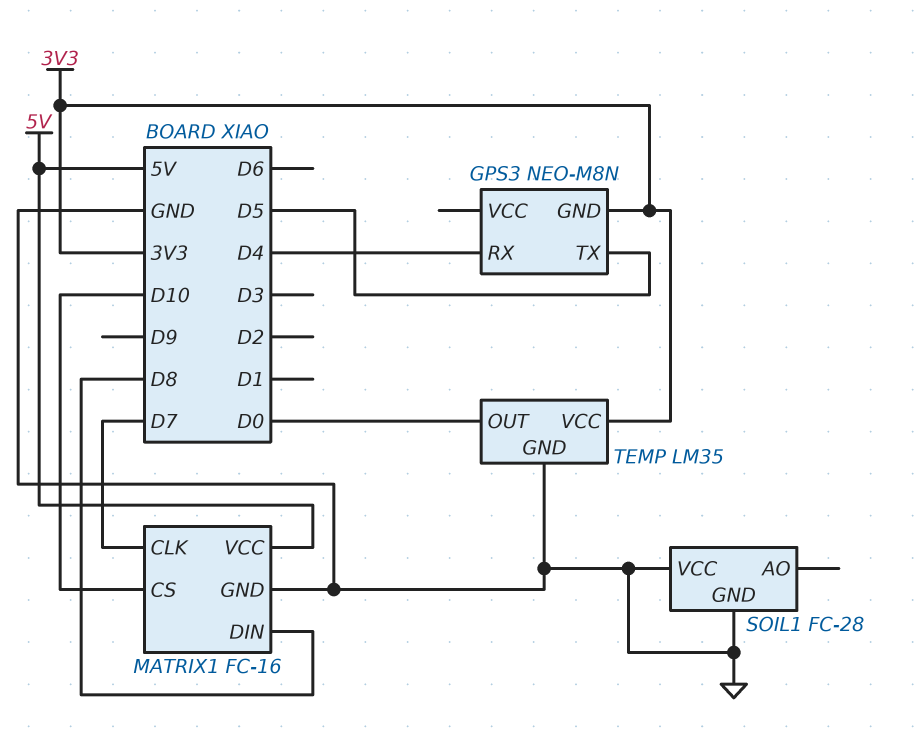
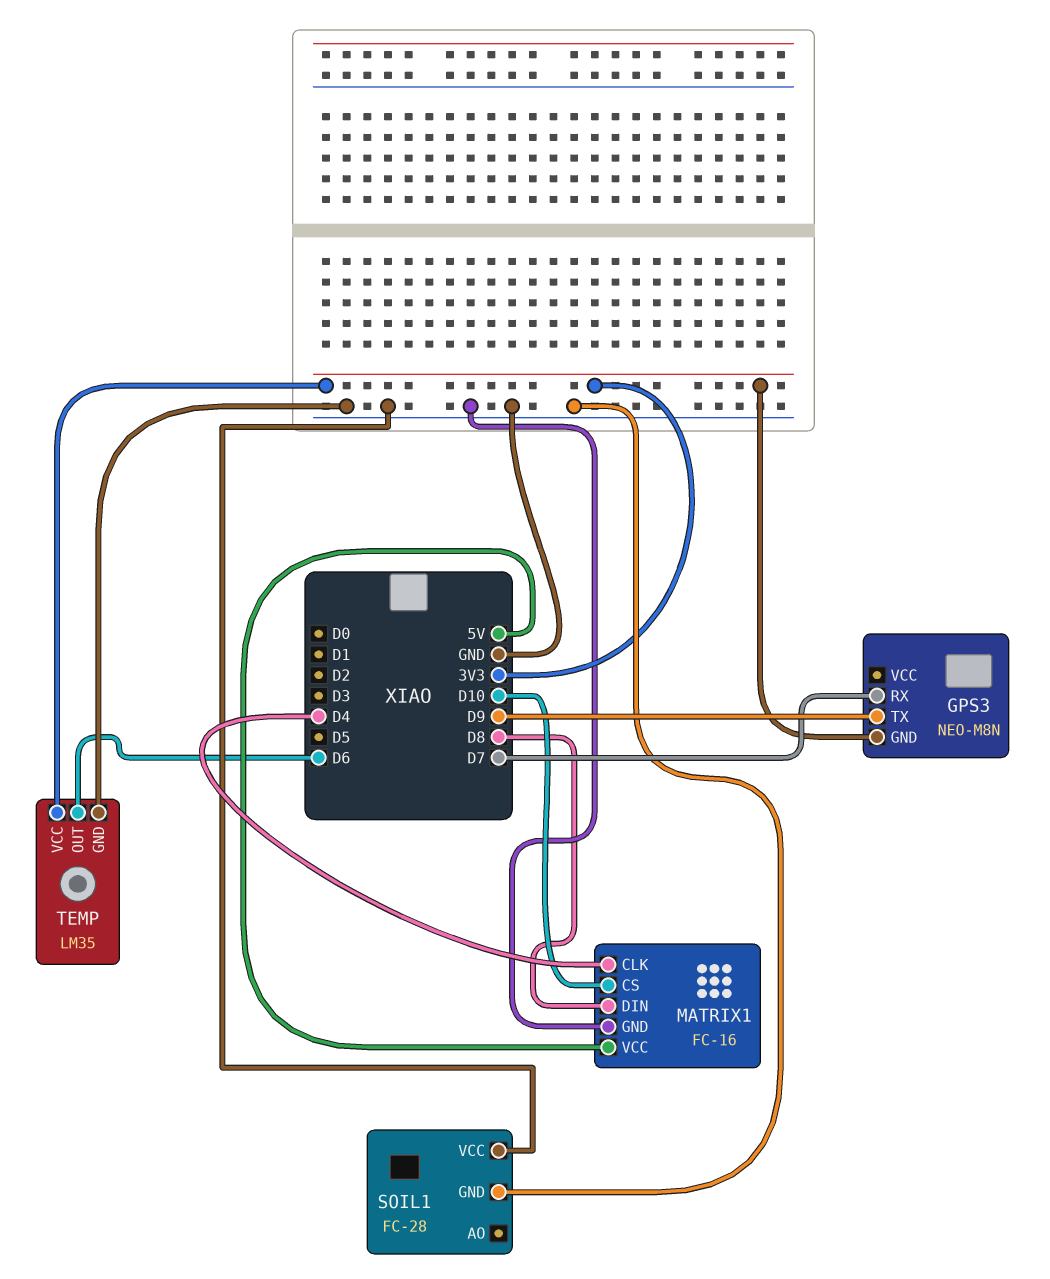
GPS3 pin RX: D4 -> D7
GPS3 pin TX: D5 -> D9
MATRIX1 pin CLK: D7 -> D4
TEMP pin OUT: D0 -> D6

